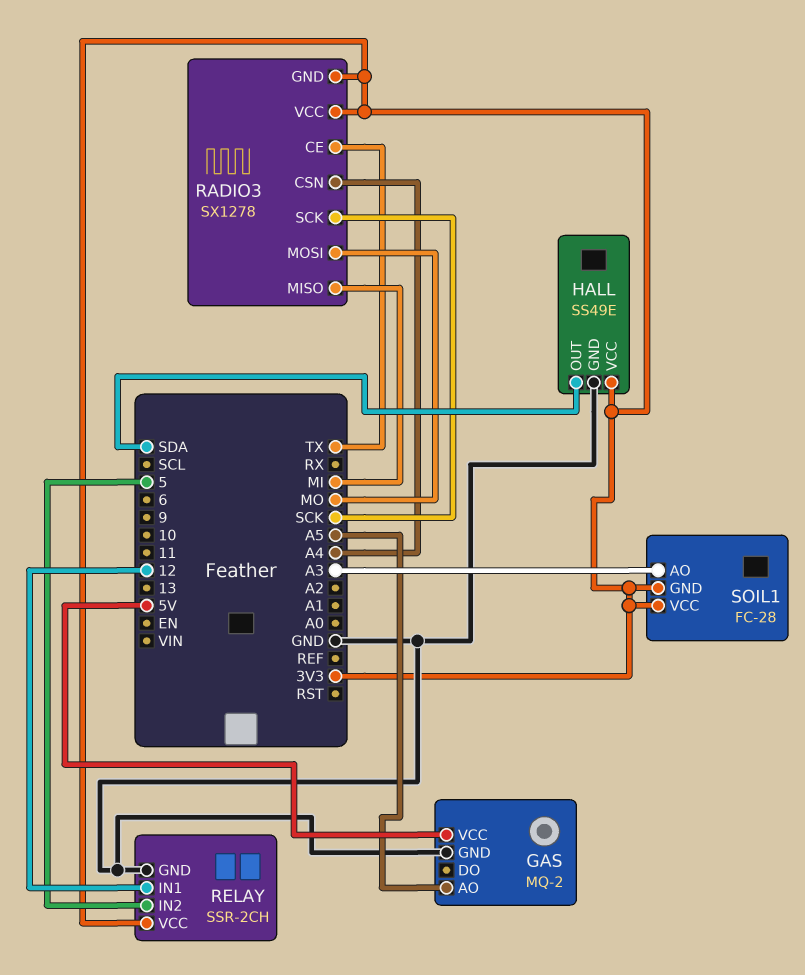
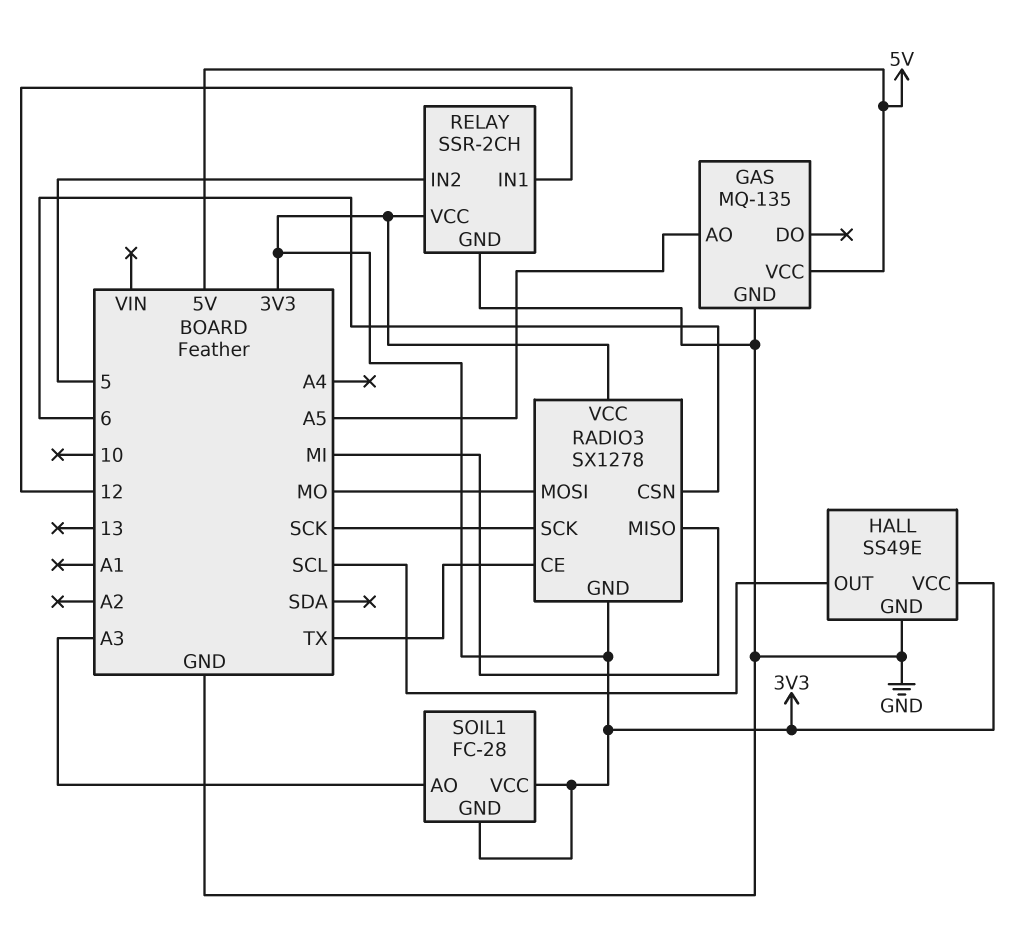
GAS: MQ-2 -> MQ-135
HALL pin OUT: SDA -> SCL
RADIO3 pin CSN: A4 -> 6

